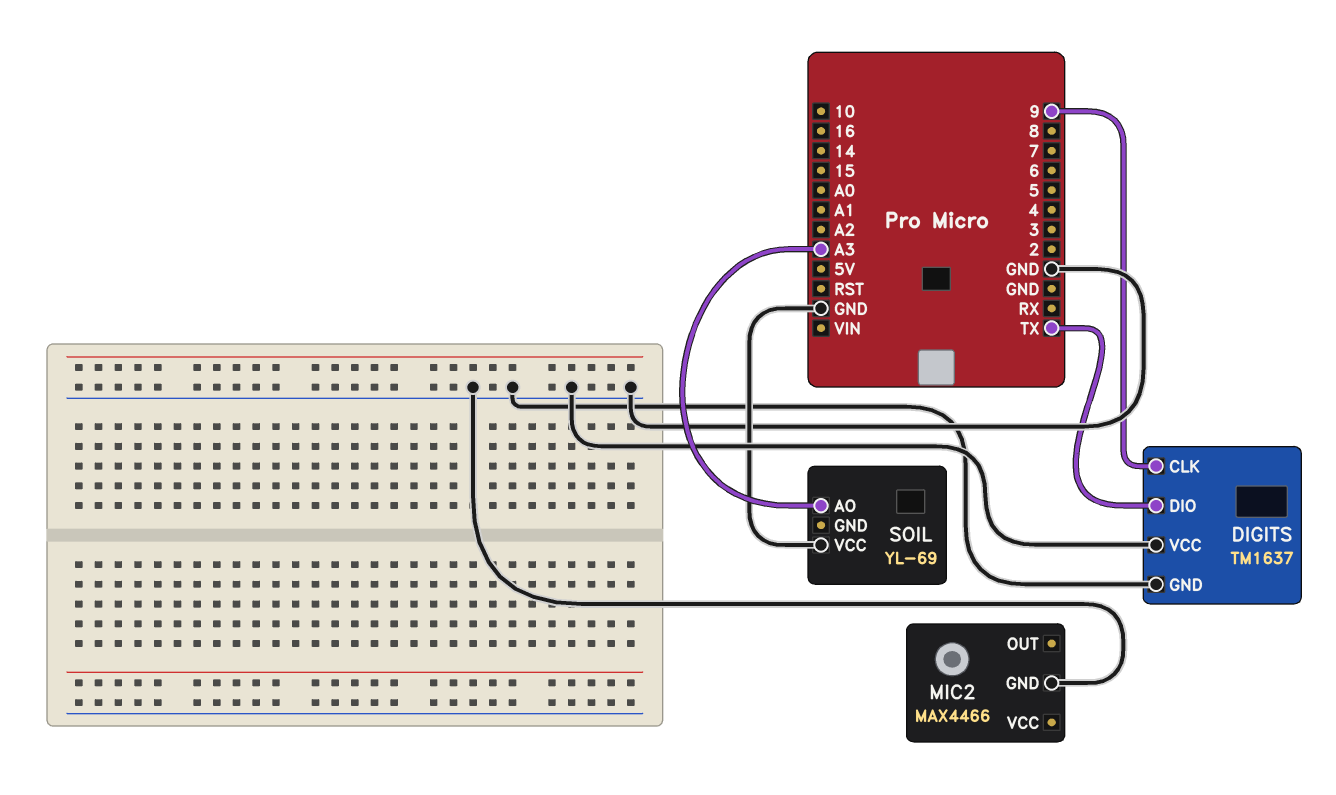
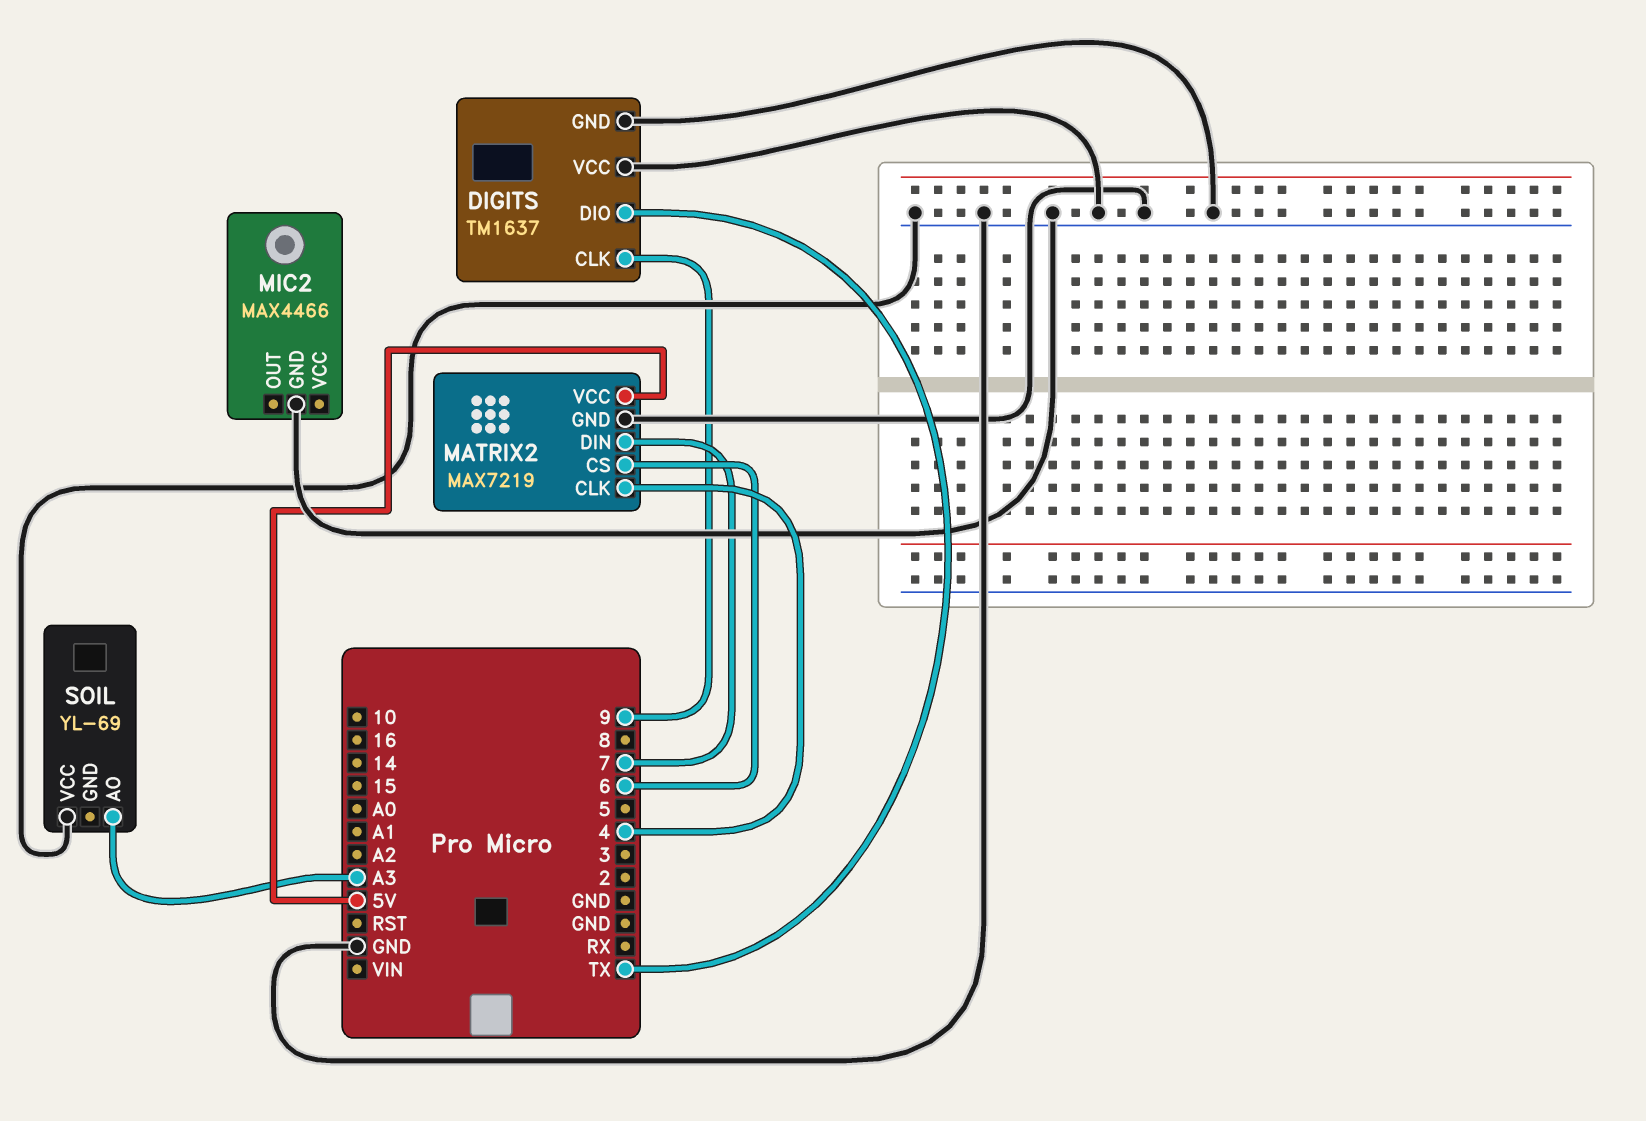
MATRIX2: none -> MAX7219
MATRIX2 pin CLK: none -> 4
MATRIX2 pin CS: none -> 6
MATRIX2 pin DIN: none -> 7
MATRIX2 pin GND: none -> GND
MATRIX2 pin VCC: none -> 5V

